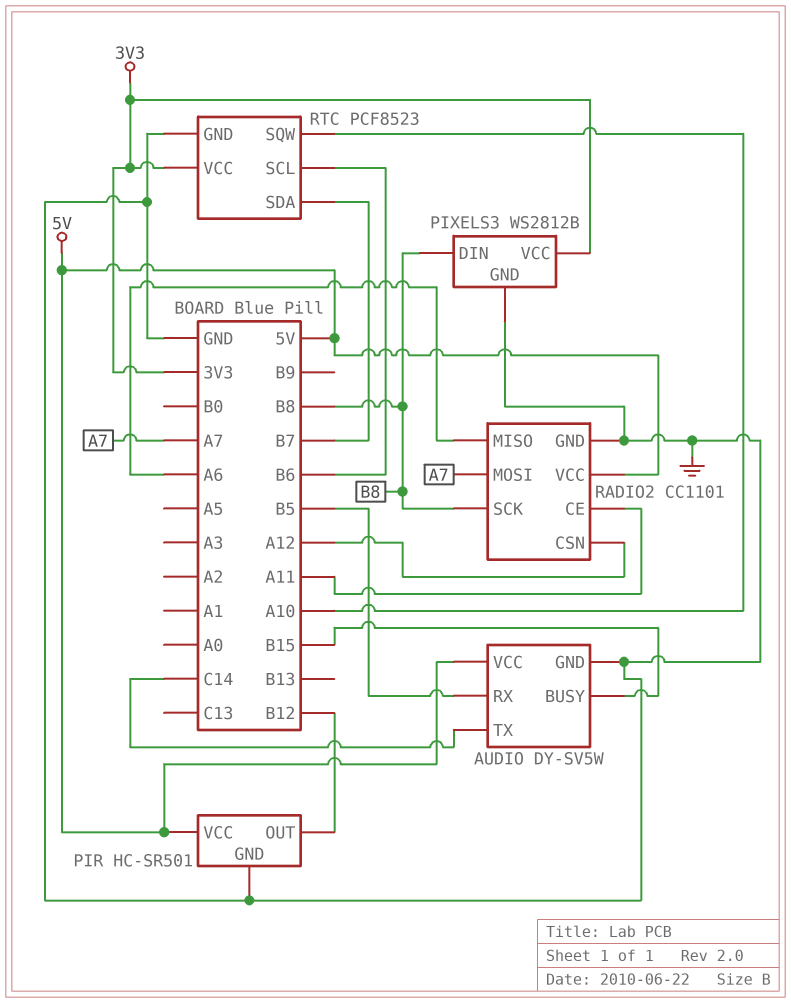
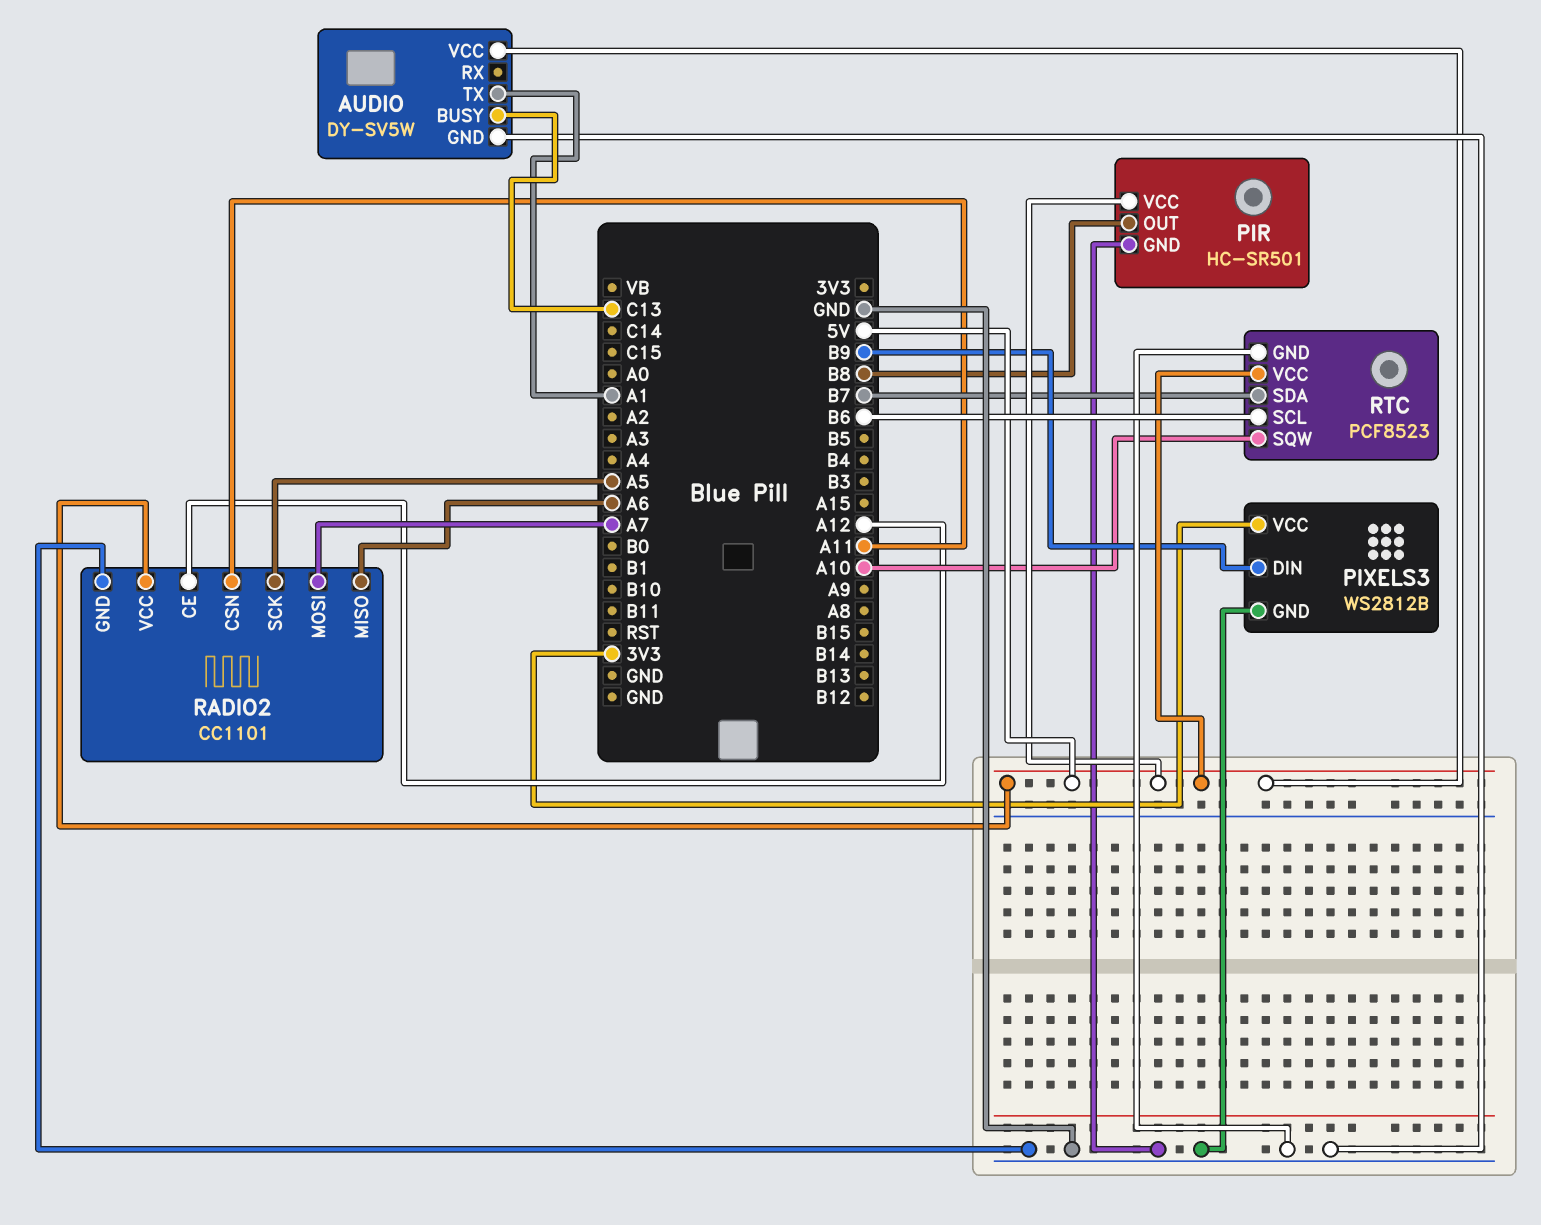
AUDIO pin BUSY: B15 -> C13
AUDIO pin RX: B5 -> none
AUDIO pin TX: C14 -> A1
PIR pin OUT: B12 -> B8
PIXELS3 pin DIN: B8 -> B9
RADIO2 pin CE: A11 -> A12
RADIO2 pin CSN: A12 -> A11
RADIO2 pin SCK: B8 -> A5
RTC pin VCC: 3V3 -> 5V

